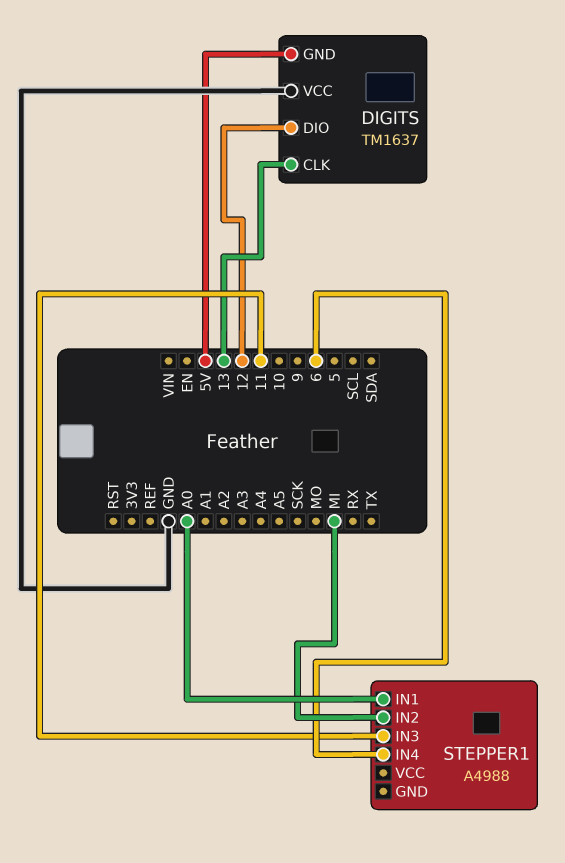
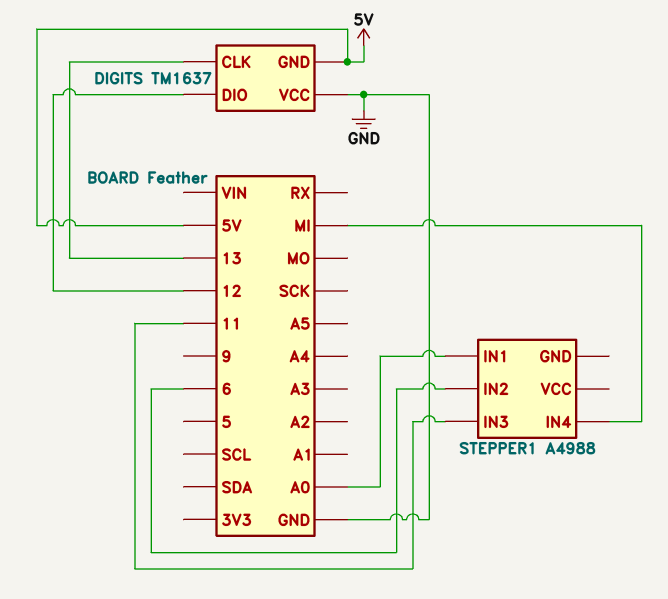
STEPPER1 pin IN2: MI -> 6
STEPPER1 pin IN4: 6 -> MI

